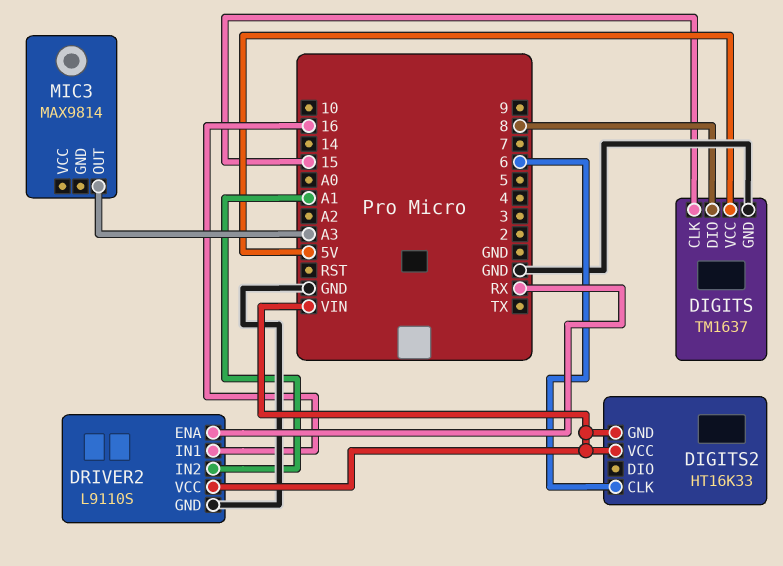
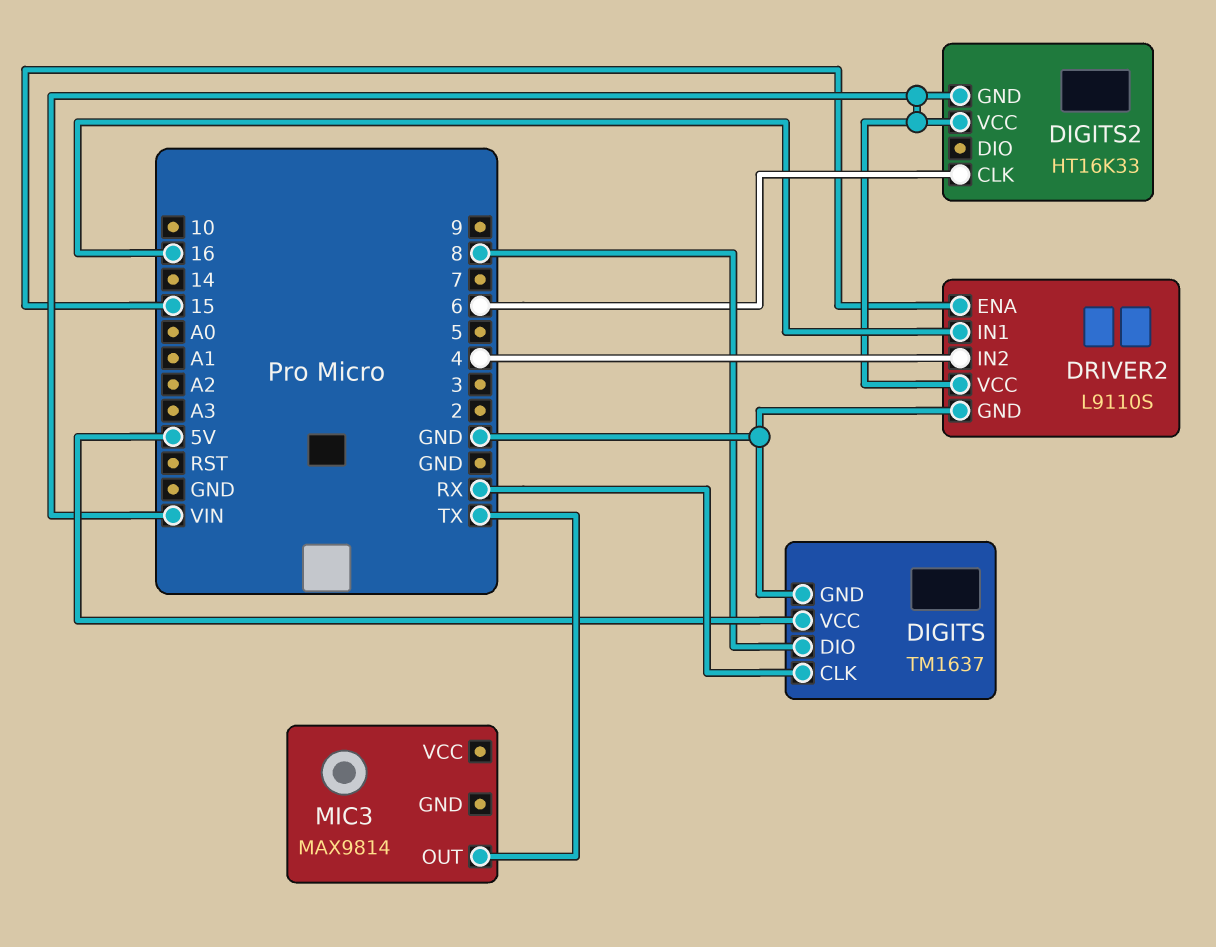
DIGITS pin CLK: 15 -> RX
DRIVER2 pin ENA: RX -> 15
DRIVER2 pin IN2: A1 -> 4
MIC3 pin OUT: A3 -> TX

